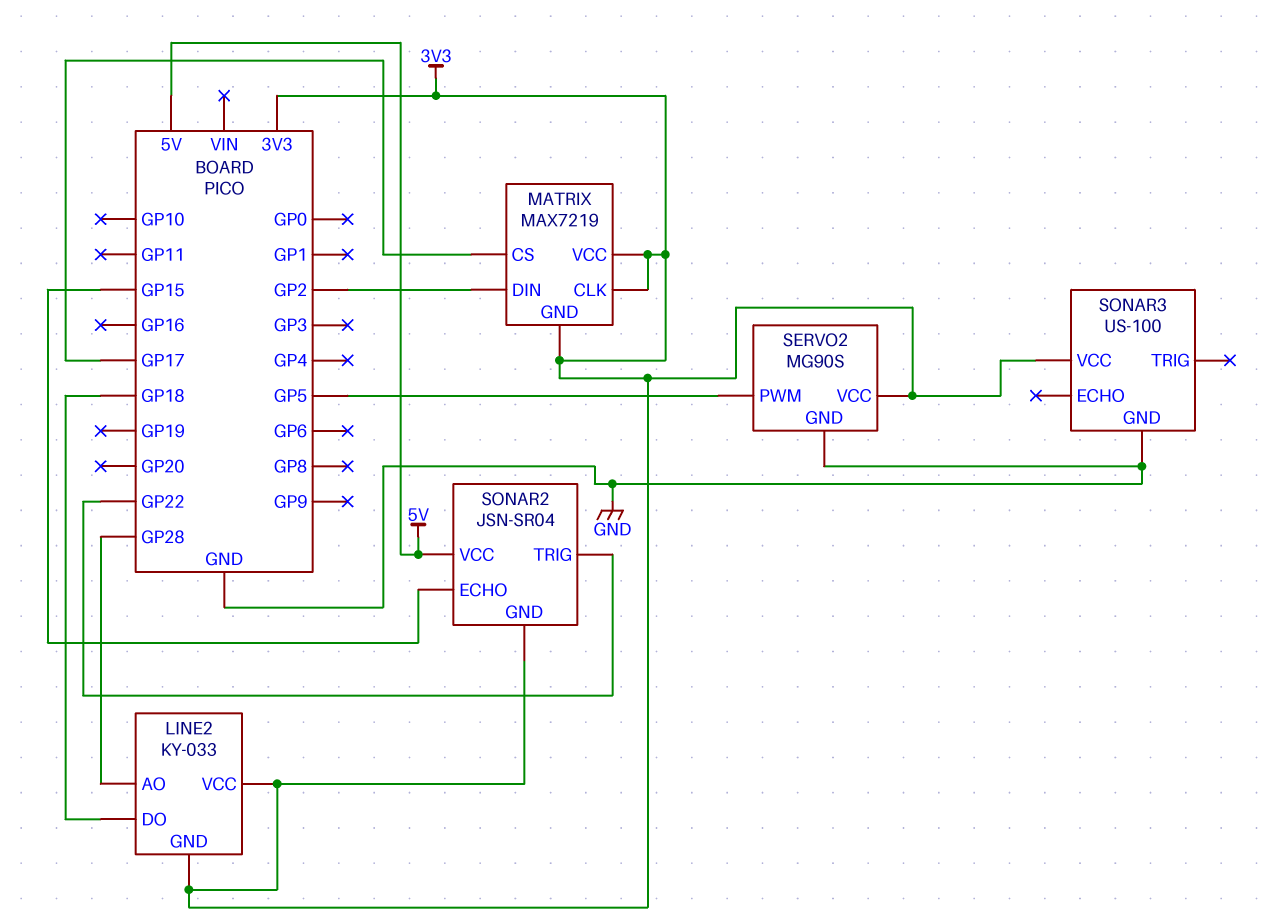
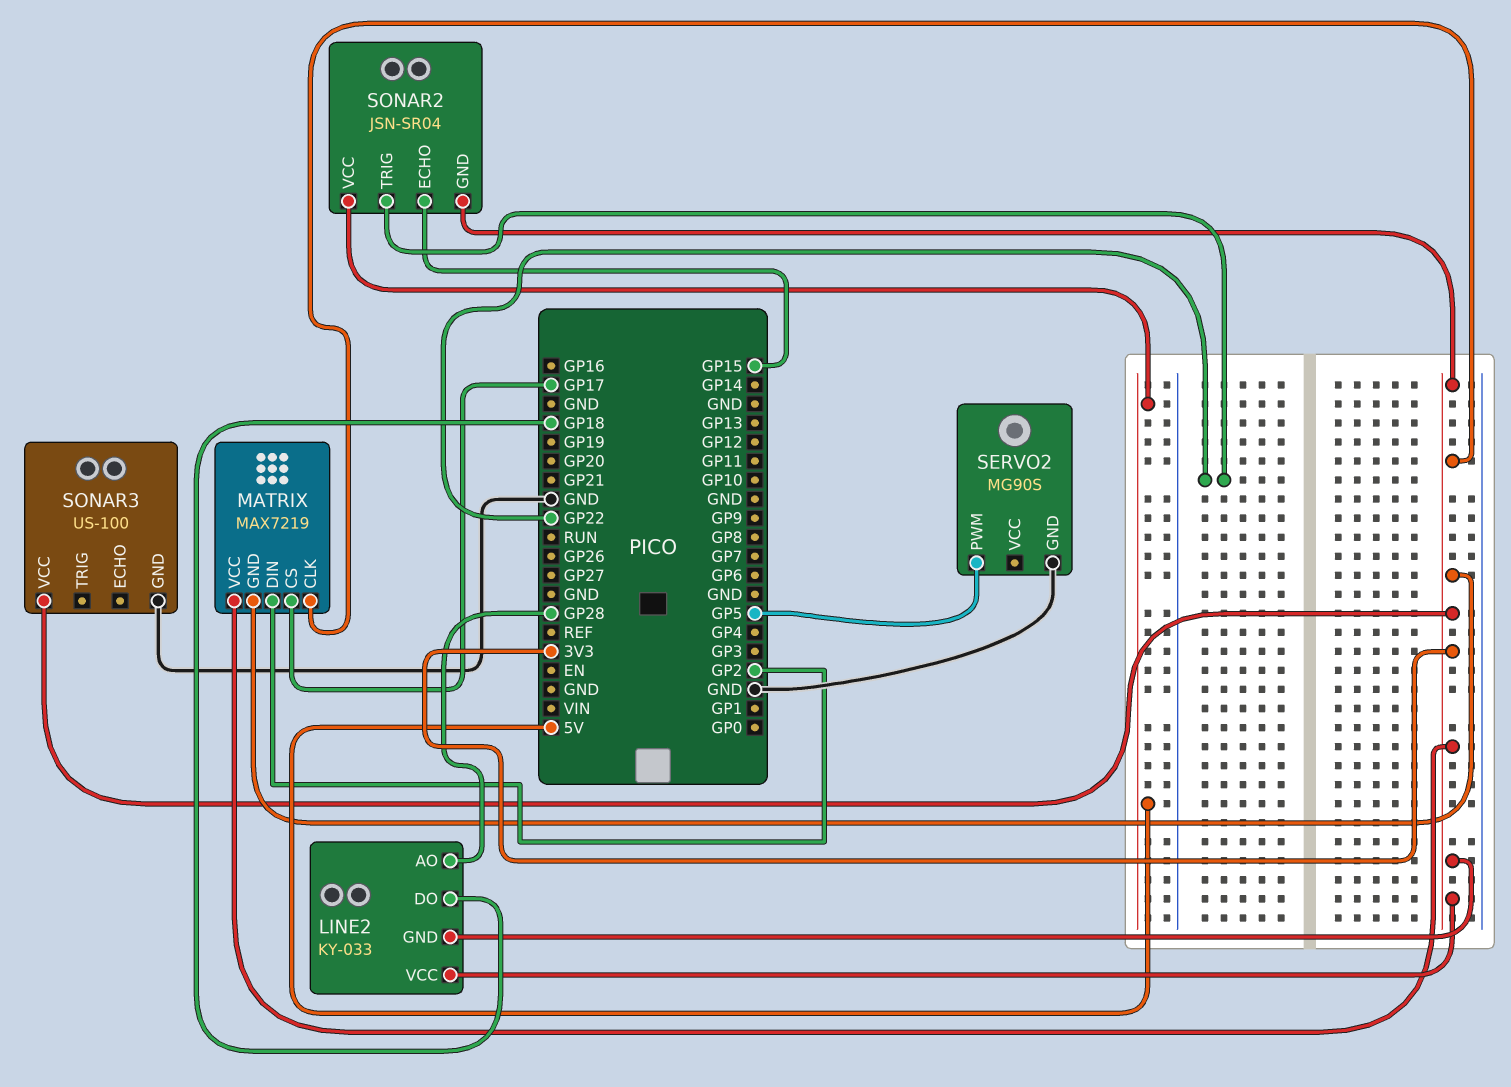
SERVO2 pin VCC: 3V3 -> none

